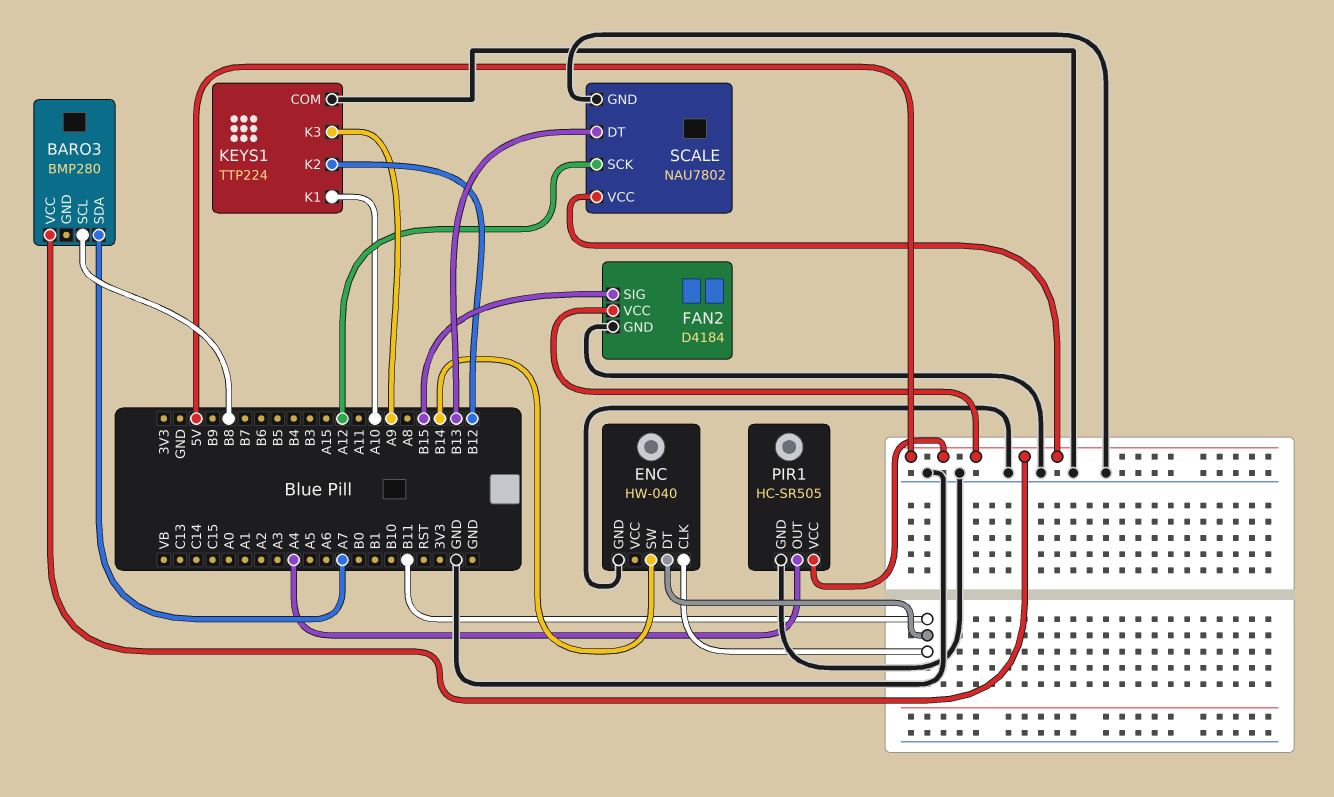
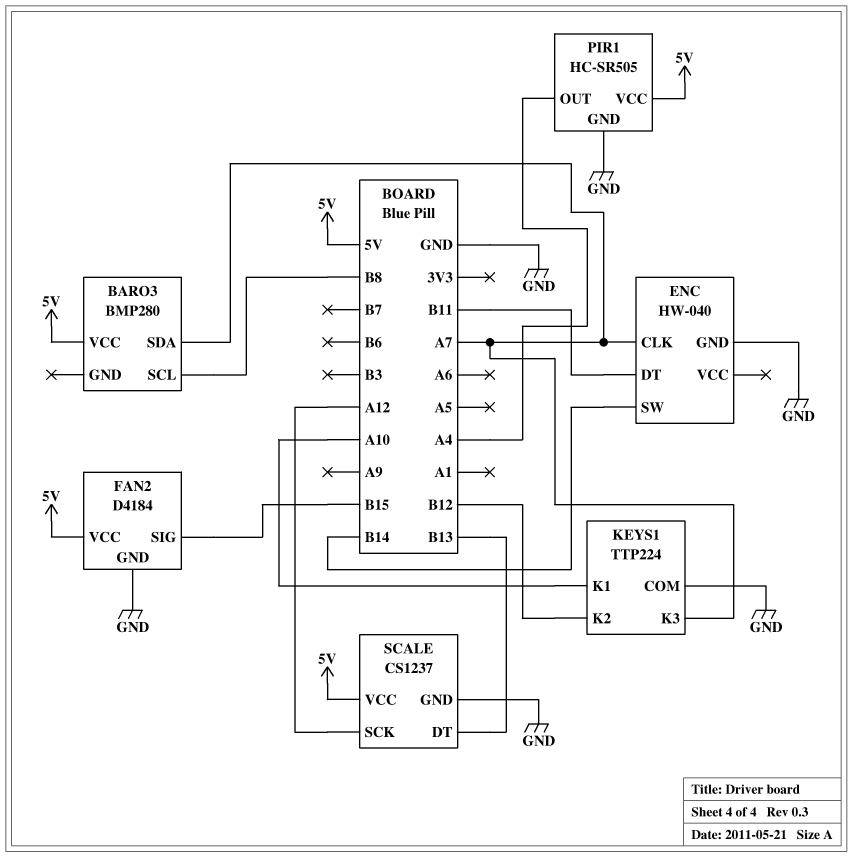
ENC pin CLK: B11 -> A7
KEYS1 pin K3: A9 -> A7
SCALE: NAU7802 -> CS1237

